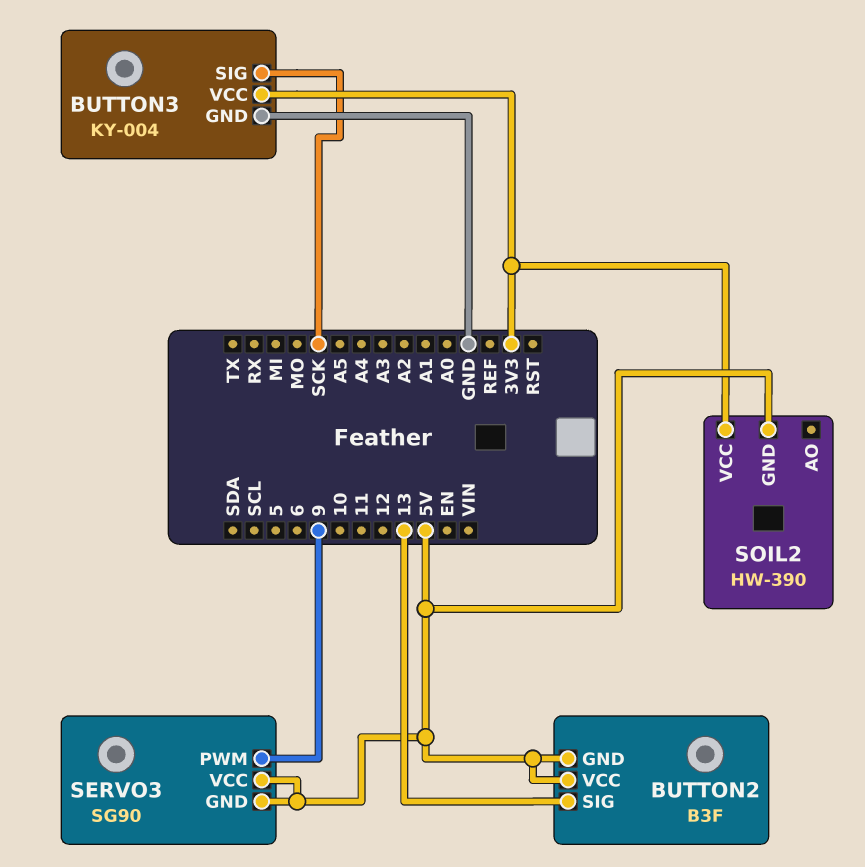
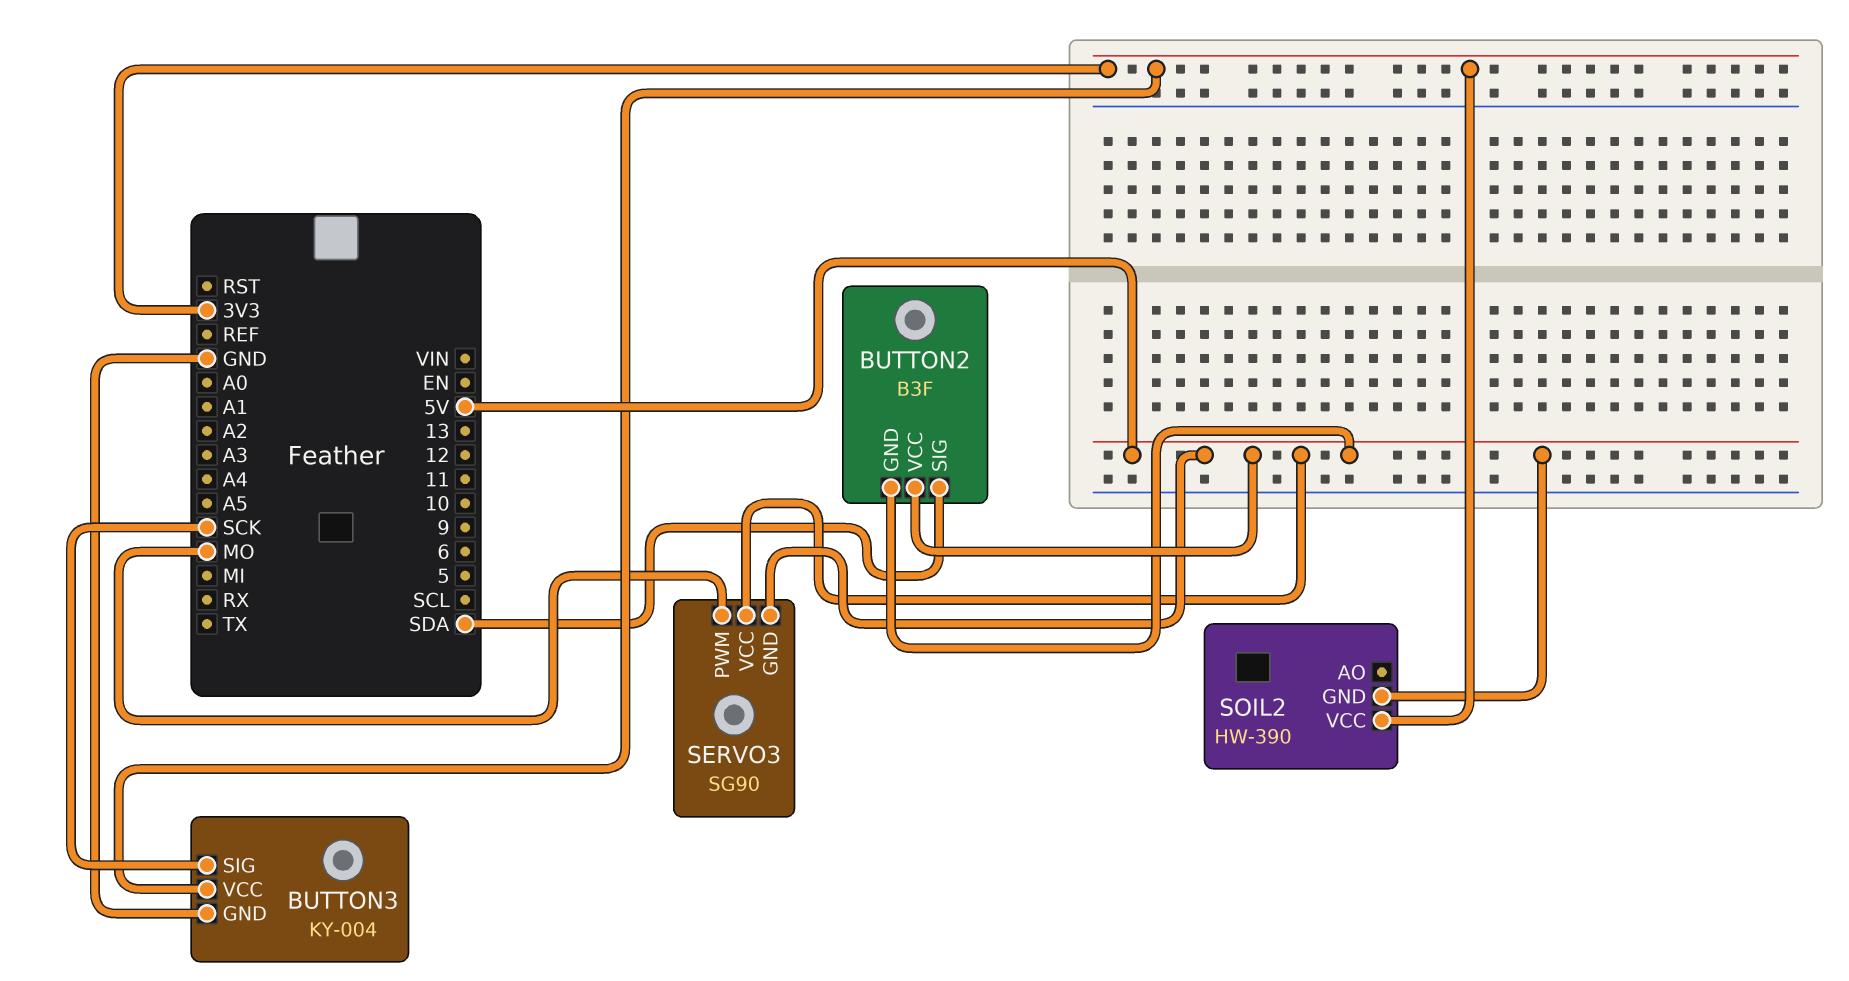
BUTTON2 pin SIG: 13 -> SDA
SERVO3 pin PWM: 9 -> MO

